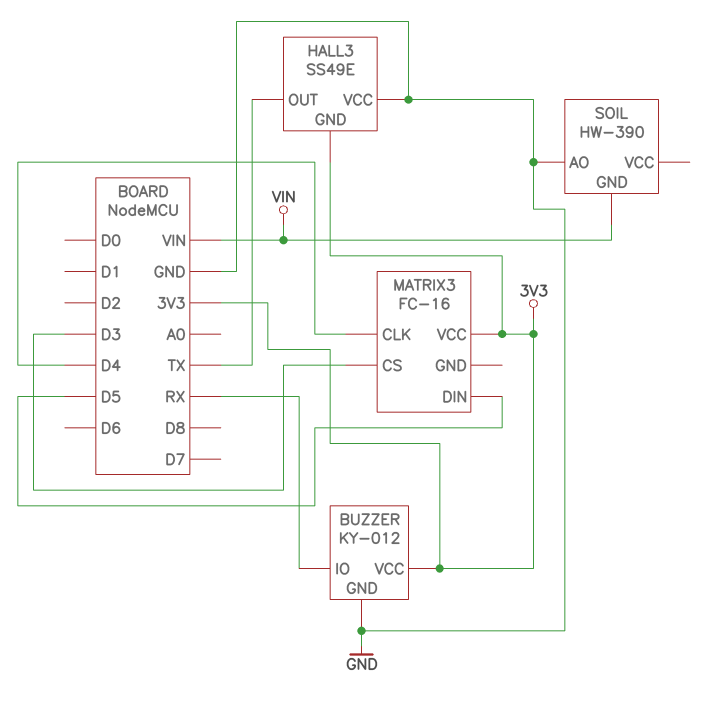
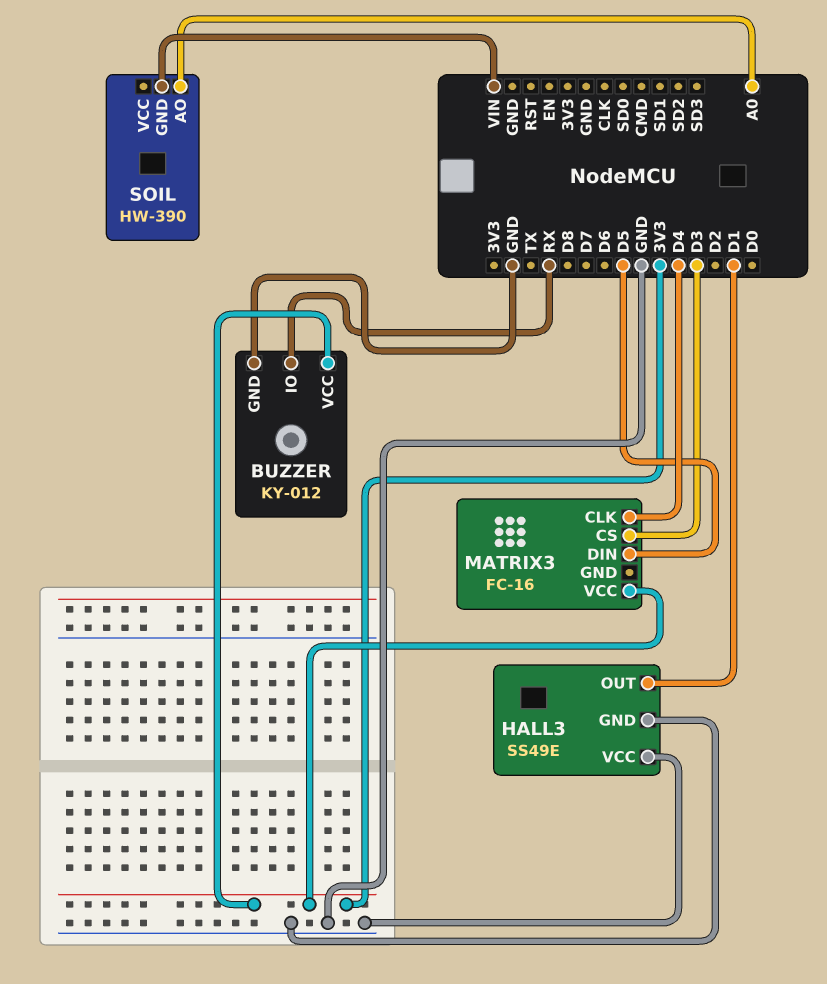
HALL3 pin GND: 3V3 -> GND
HALL3 pin OUT: TX -> D1
SOIL pin AO: GND -> A0

